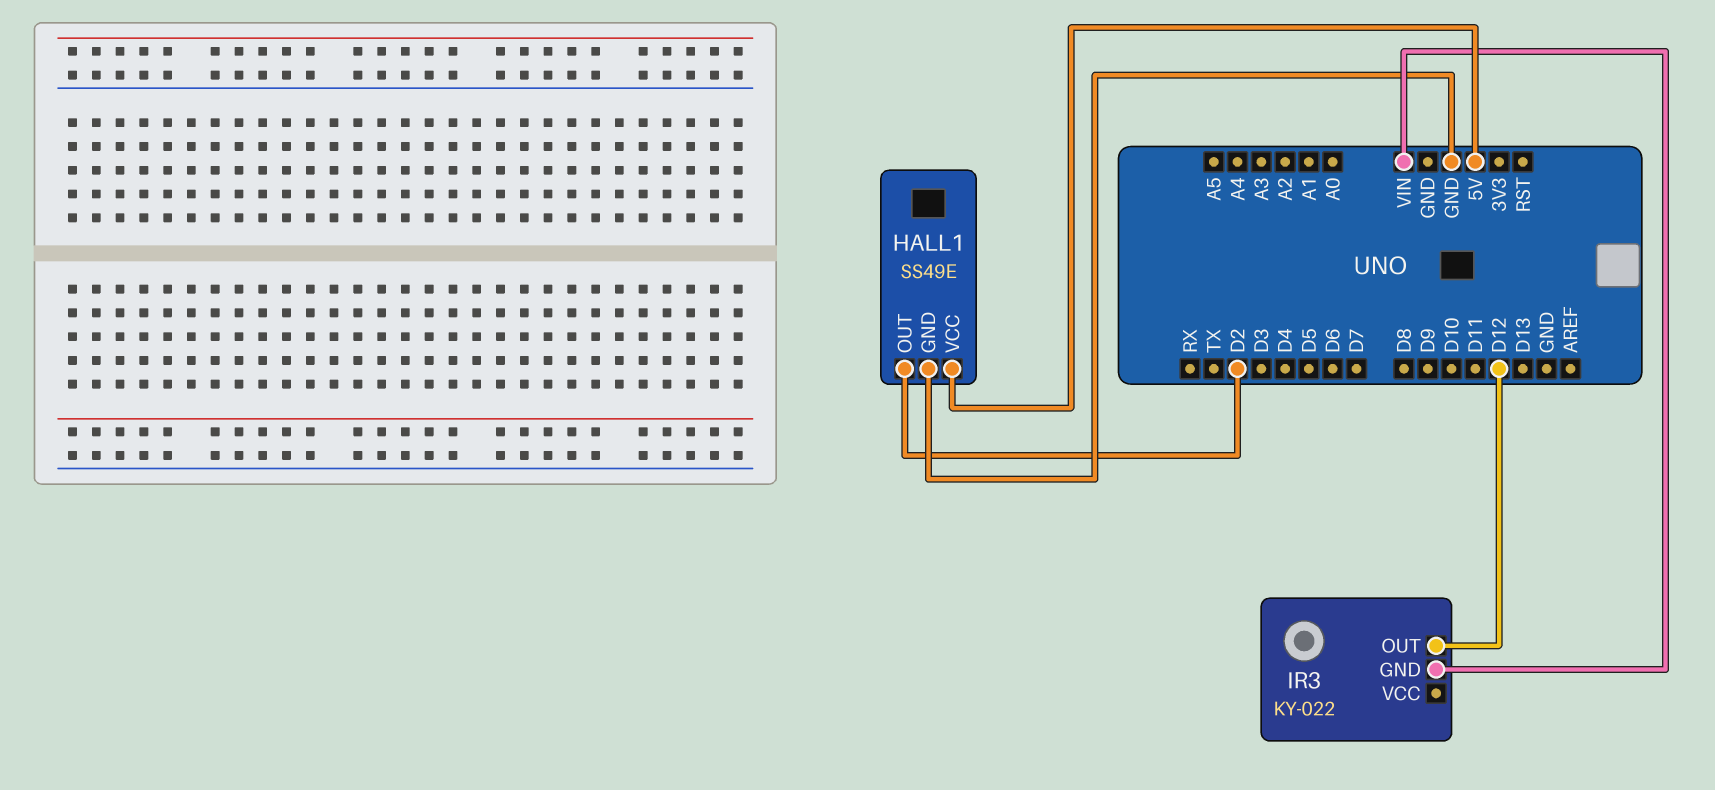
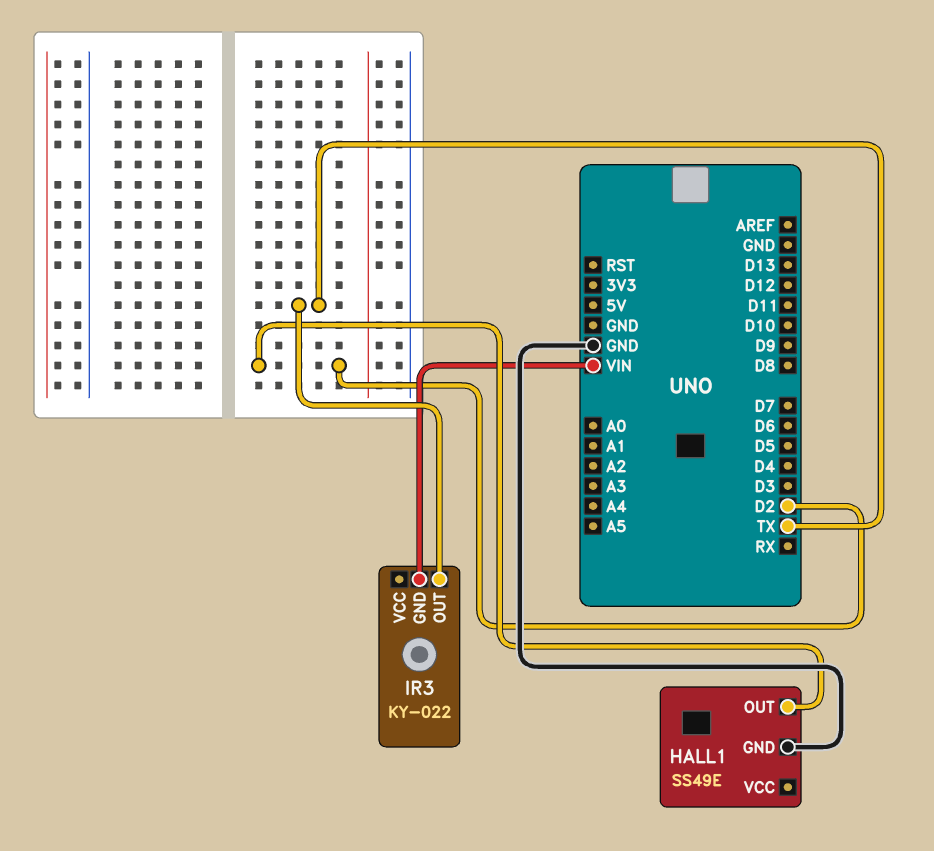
HALL1 pin VCC: 5V -> none
IR3 pin OUT: D12 -> TX

